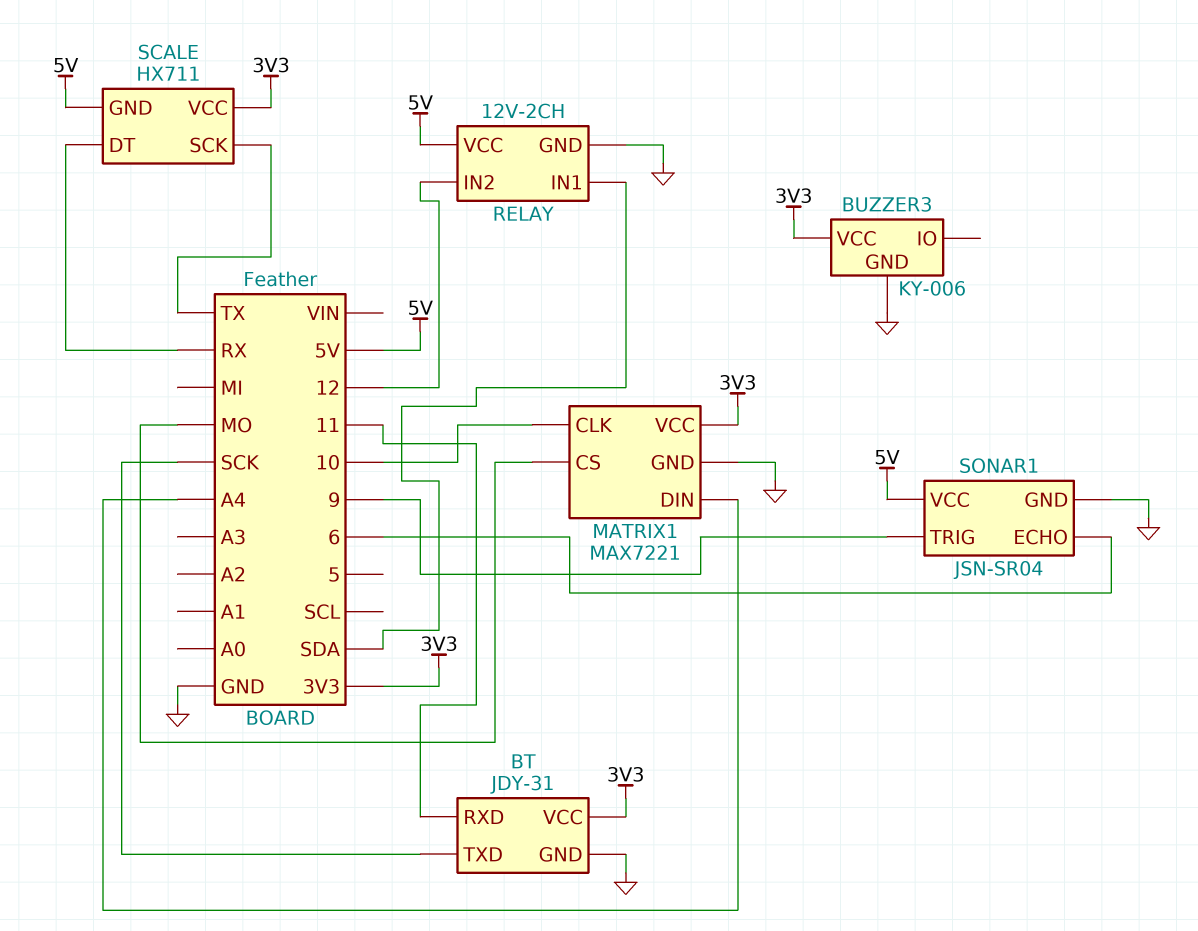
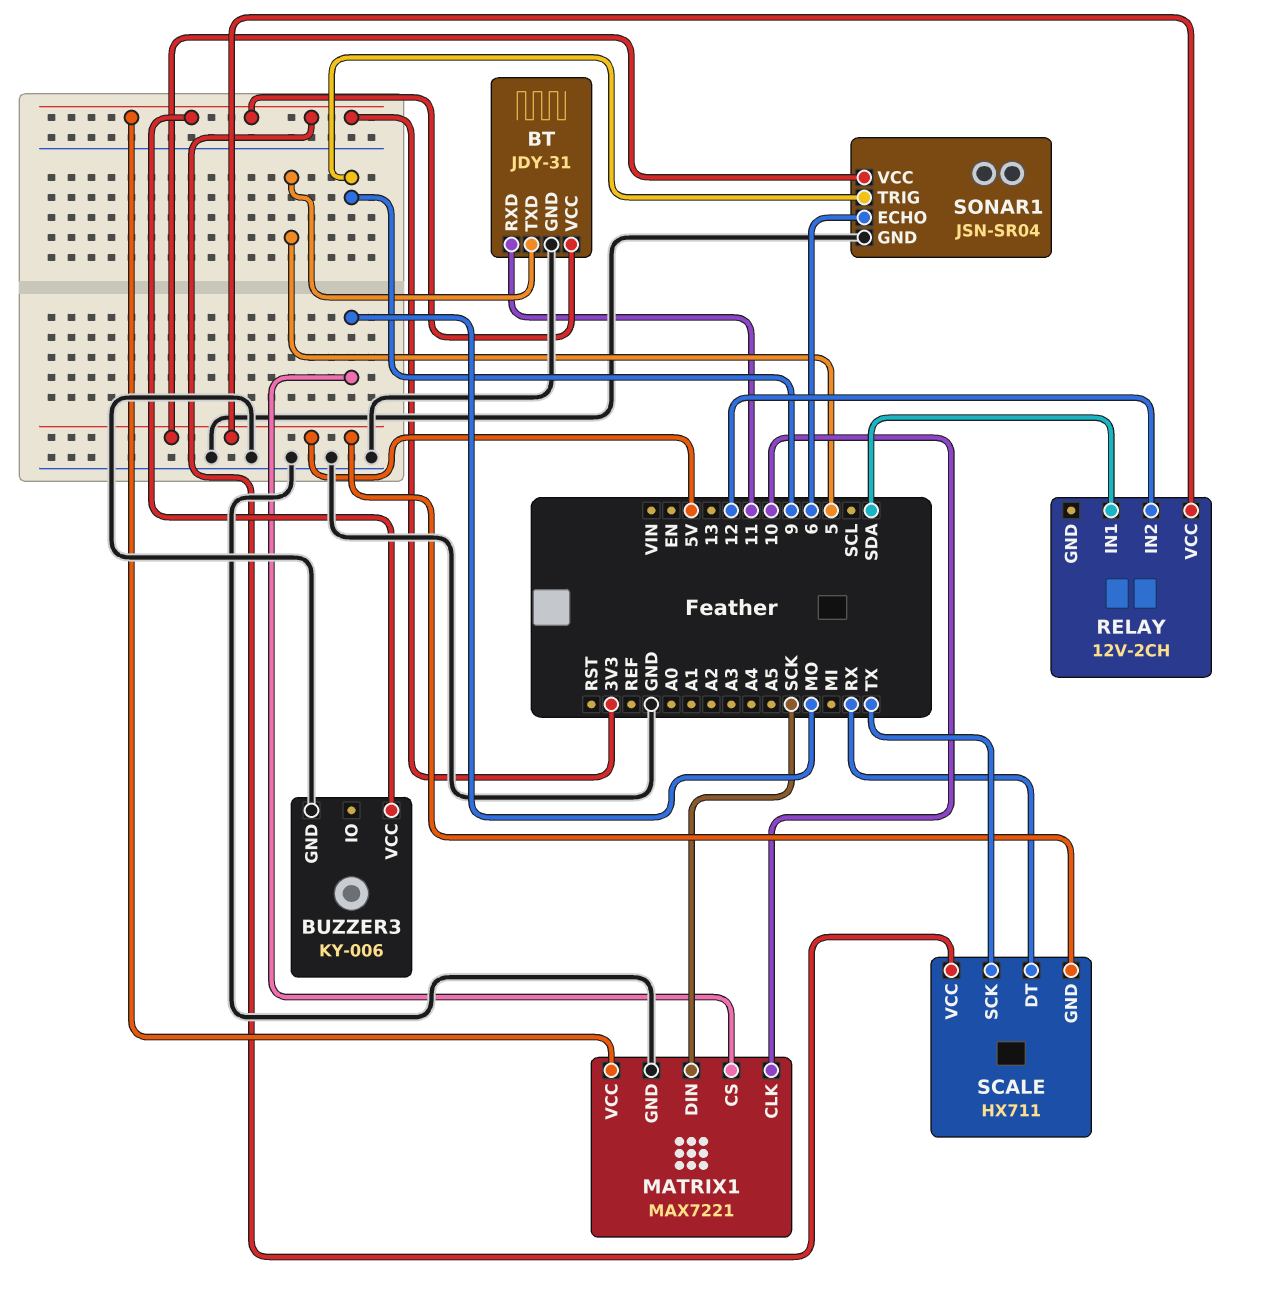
BT pin TXD: SCK -> 5
MATRIX1 pin DIN: A4 -> SCK
RELAY pin GND: GND -> none

